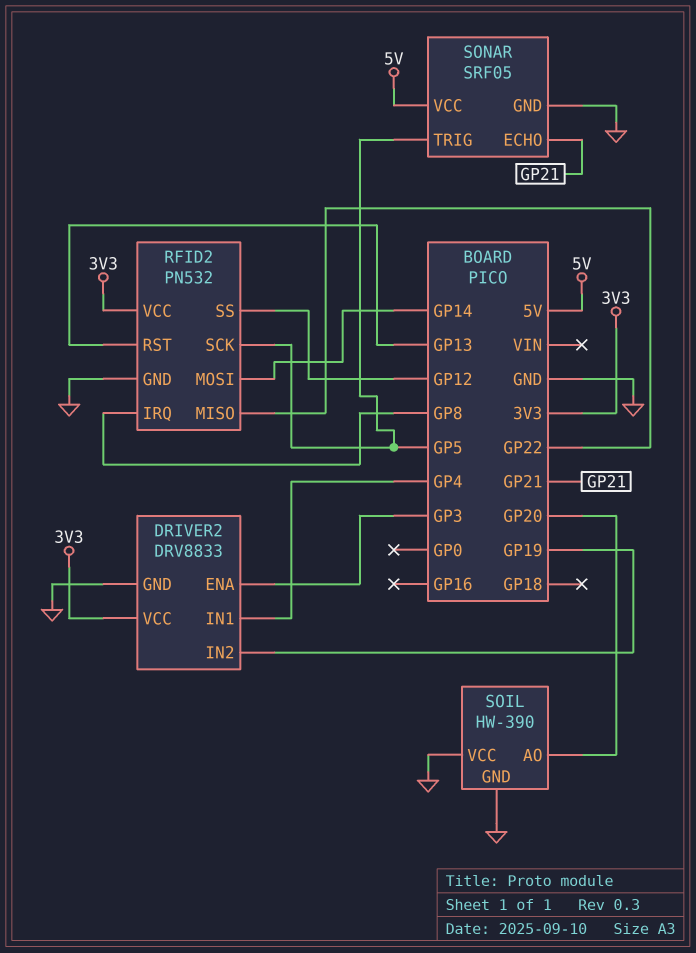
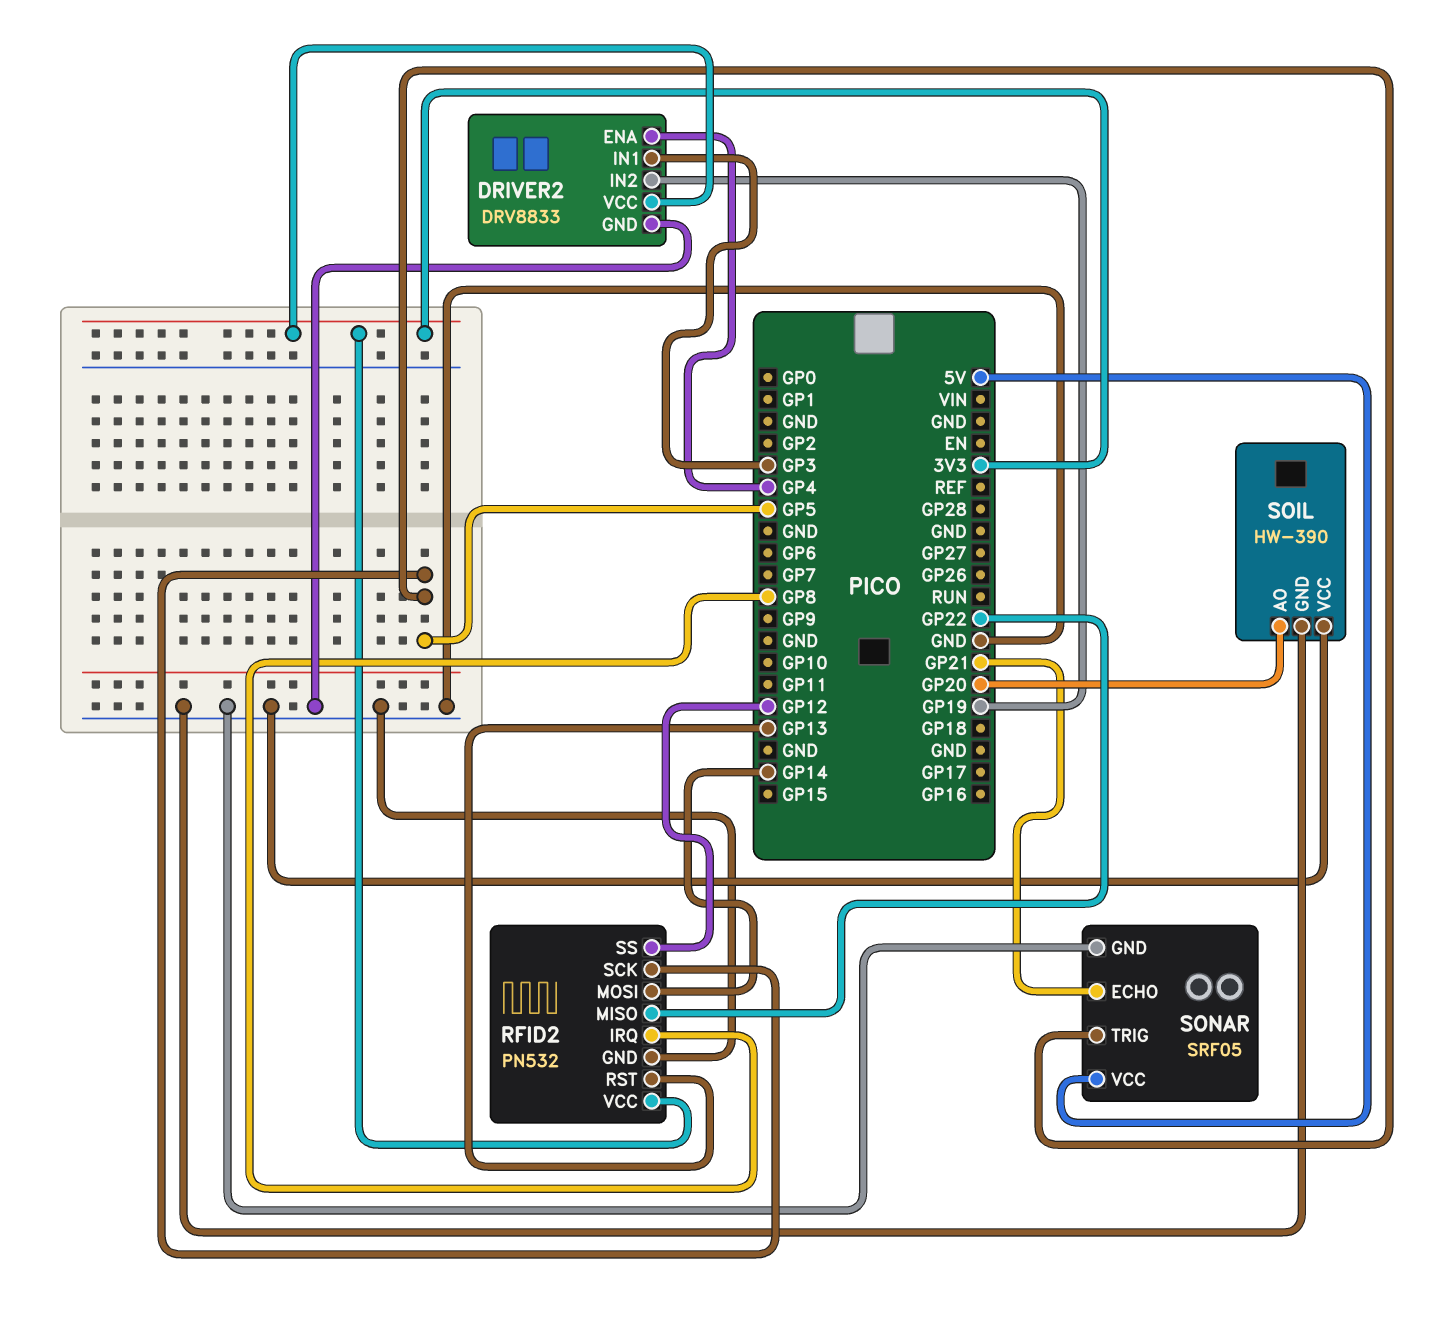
DRIVER2 pin ENA: GP3 -> GP4
DRIVER2 pin IN1: GP4 -> GP3

